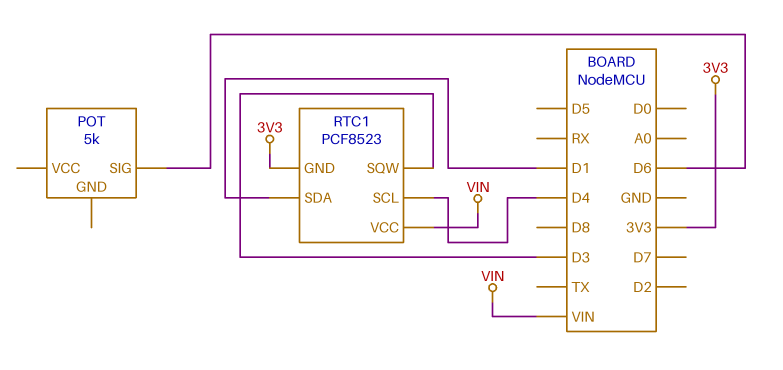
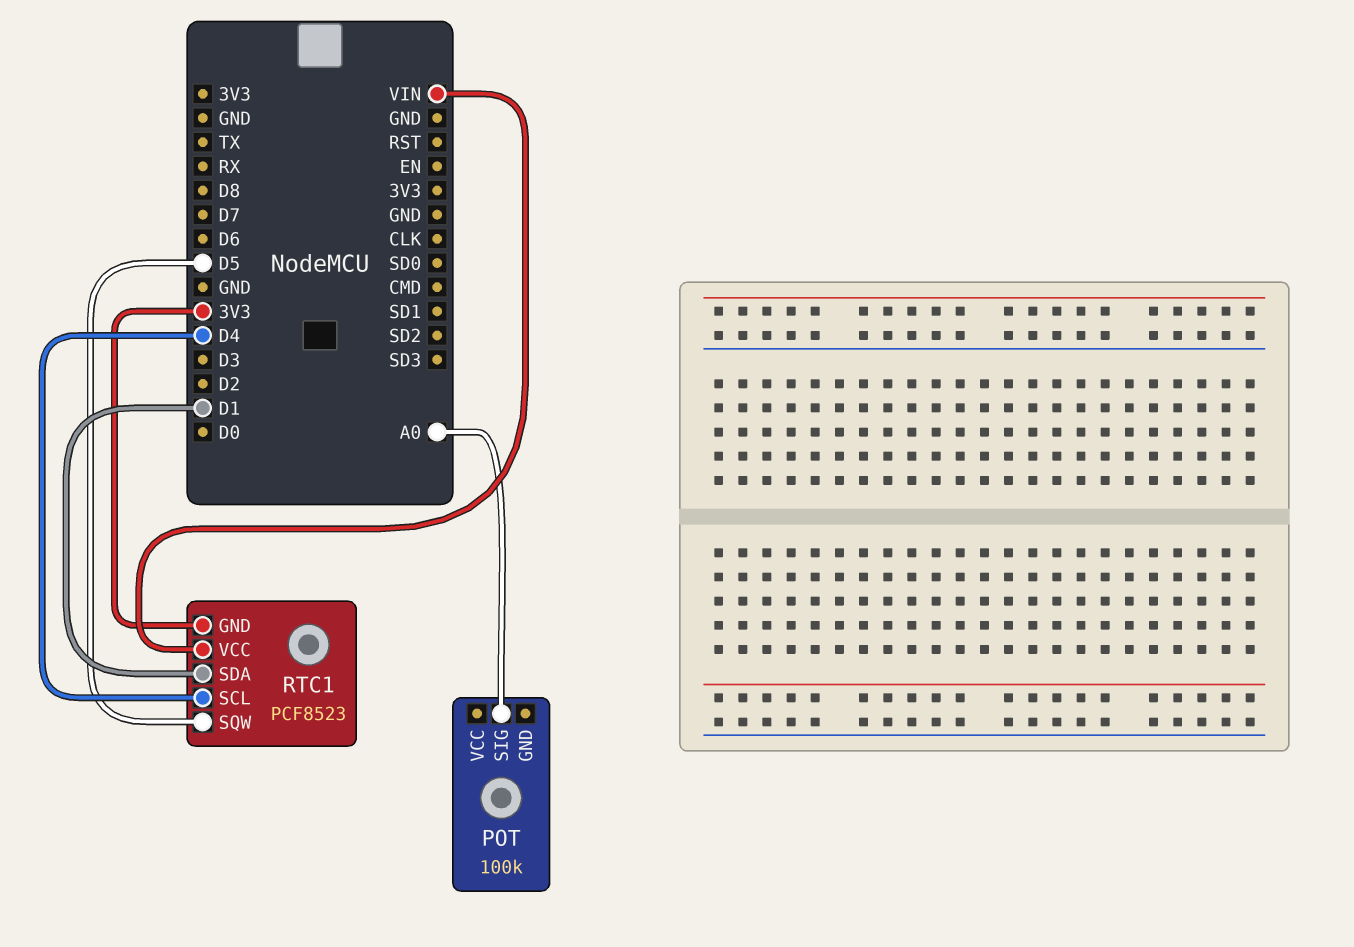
POT: 5k -> 100k
POT pin SIG: D6 -> A0
RTC1 pin SQW: D3 -> D5

